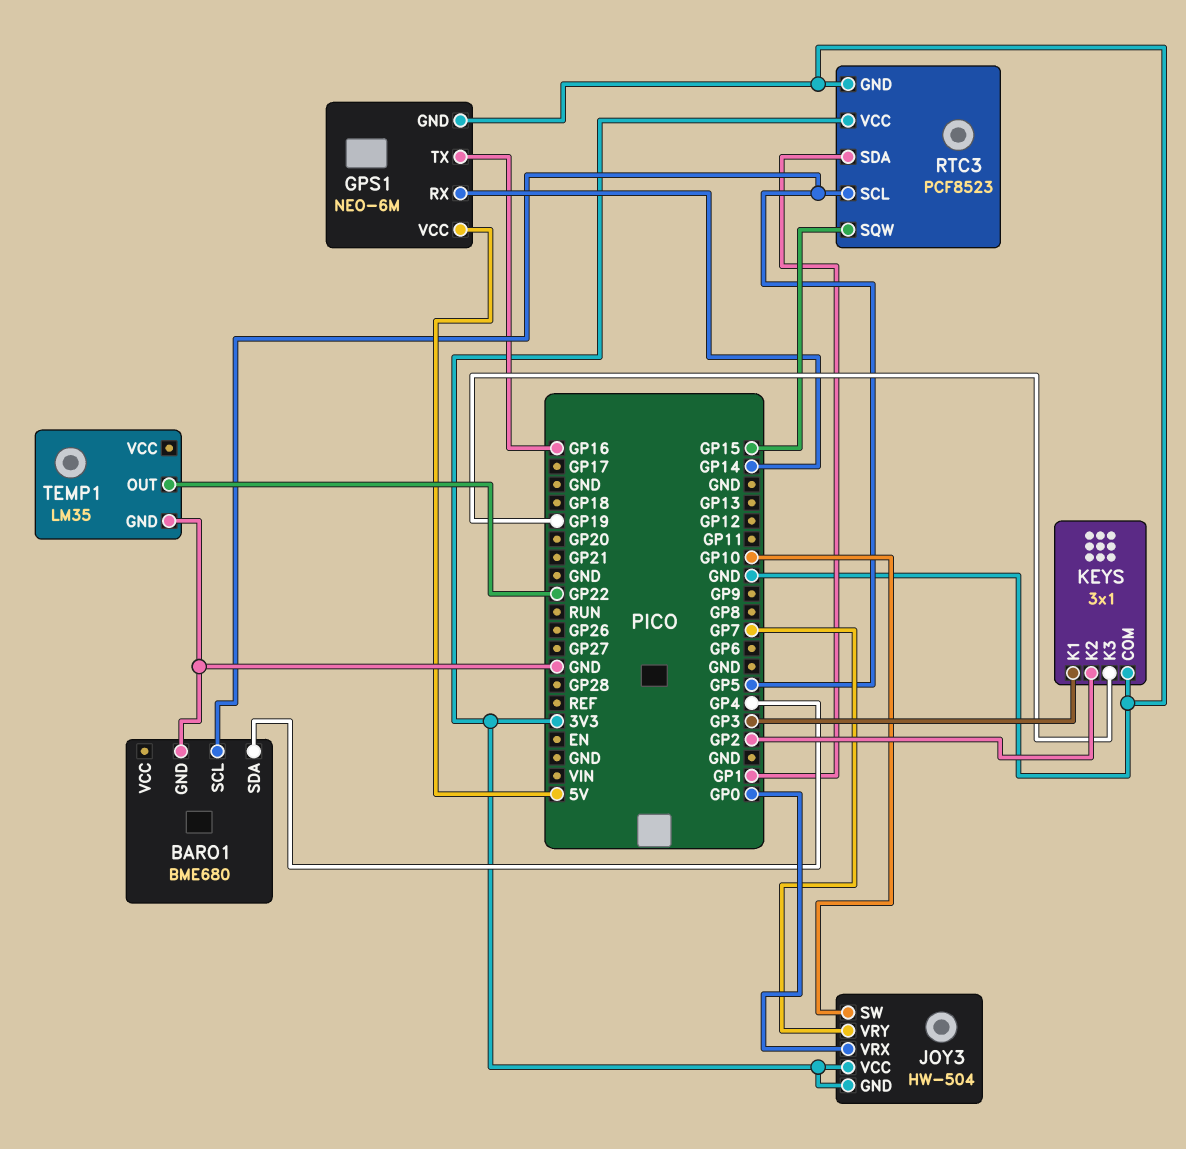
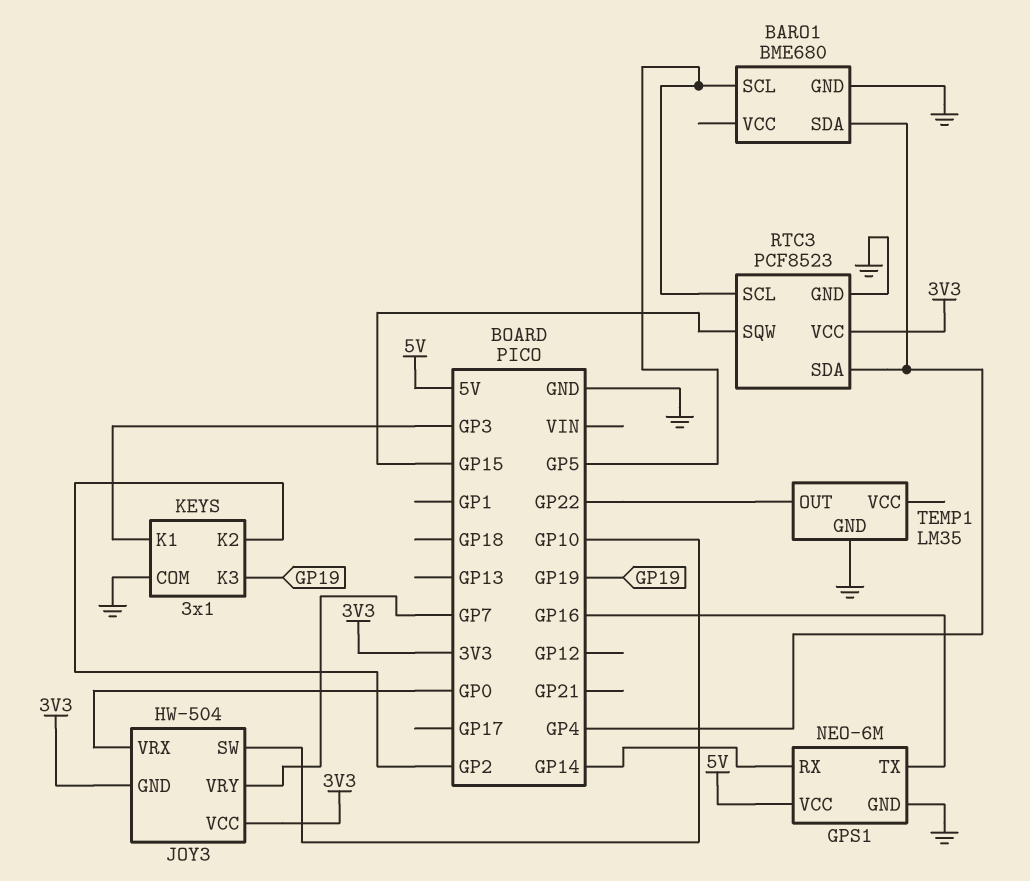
RTC3 pin SDA: GP1 -> GP4

